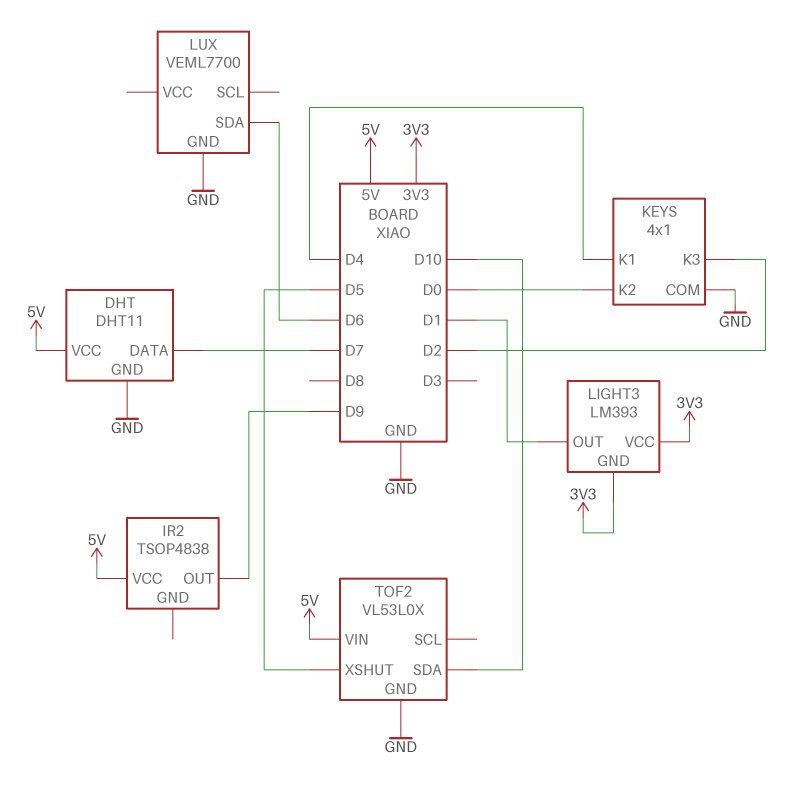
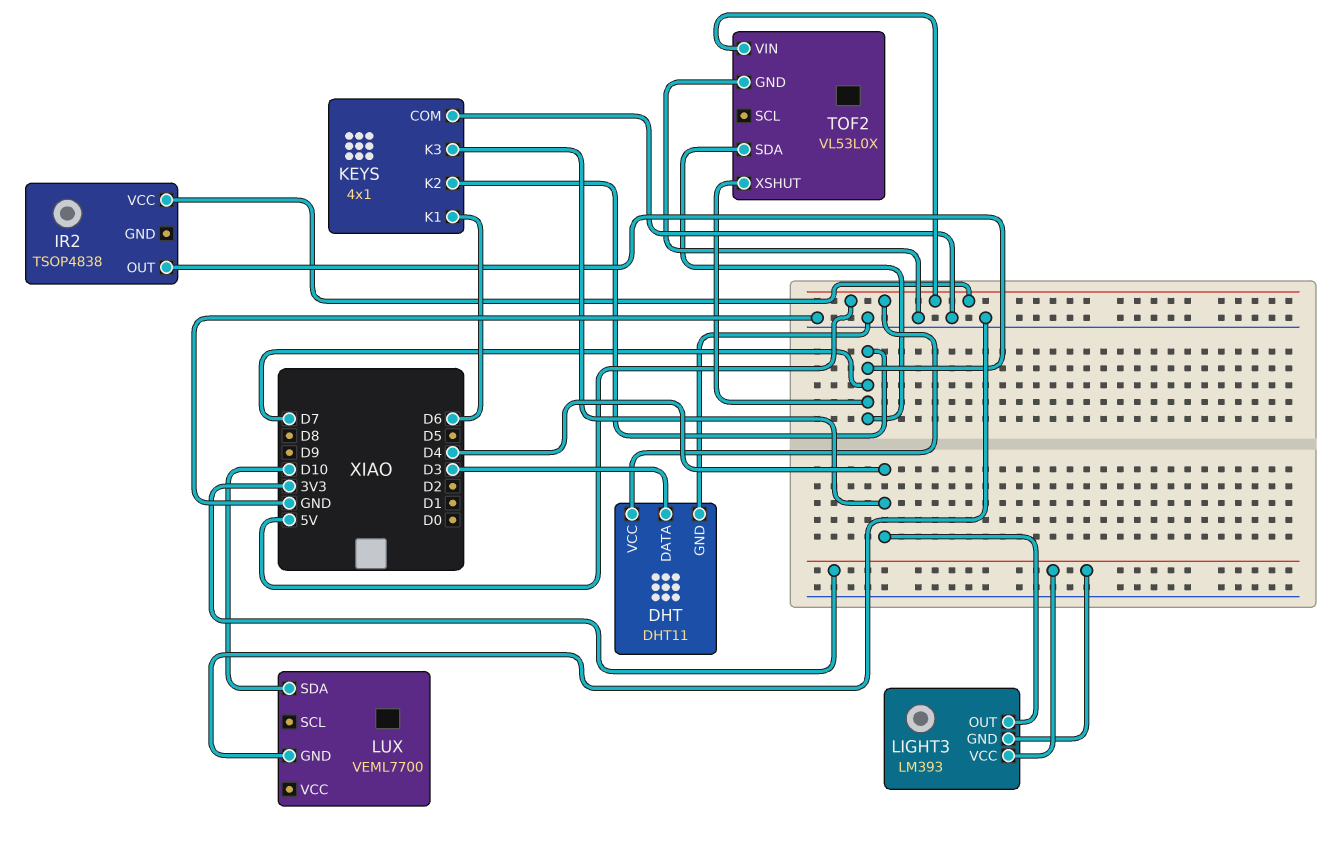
DHT pin DATA: D7 -> D3
IR2 pin OUT: D9 -> D7
KEYS pin K1: D4 -> D6
KEYS pin K2: D0 -> D7
KEYS pin K3: D2 -> D4
LIGHT3 pin OUT: D1 -> D4
LUX pin SDA: D6 -> D10
TOF2 pin SDA: D10 -> D7
TOF2 pin XSHUT: D5 -> D7

